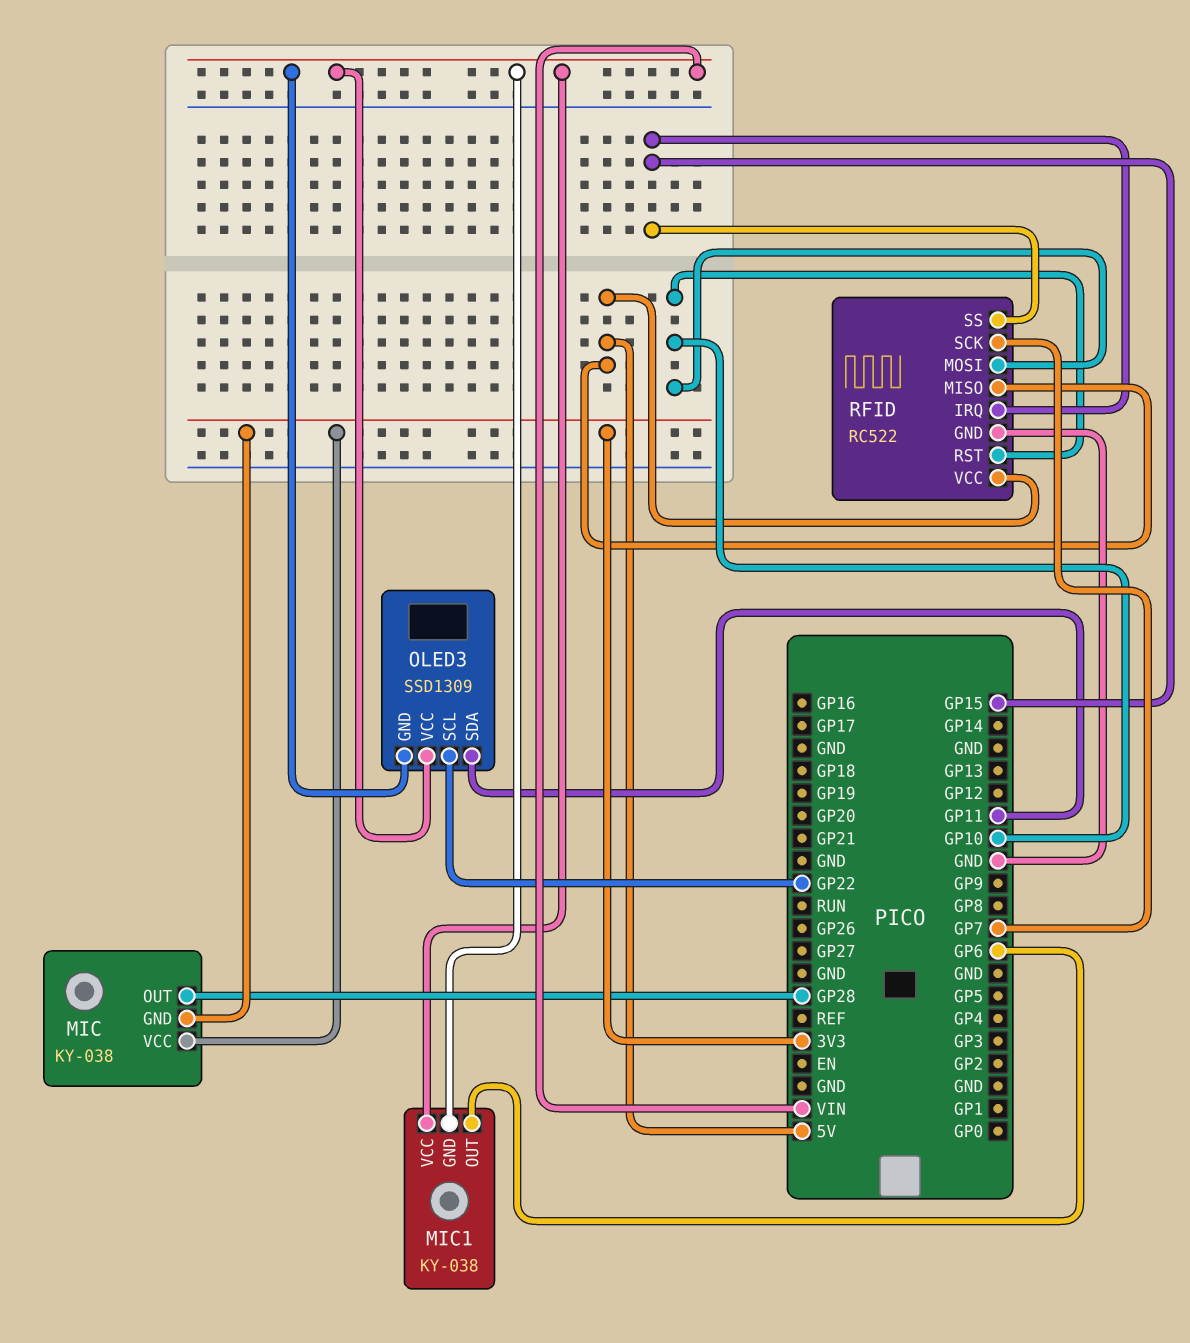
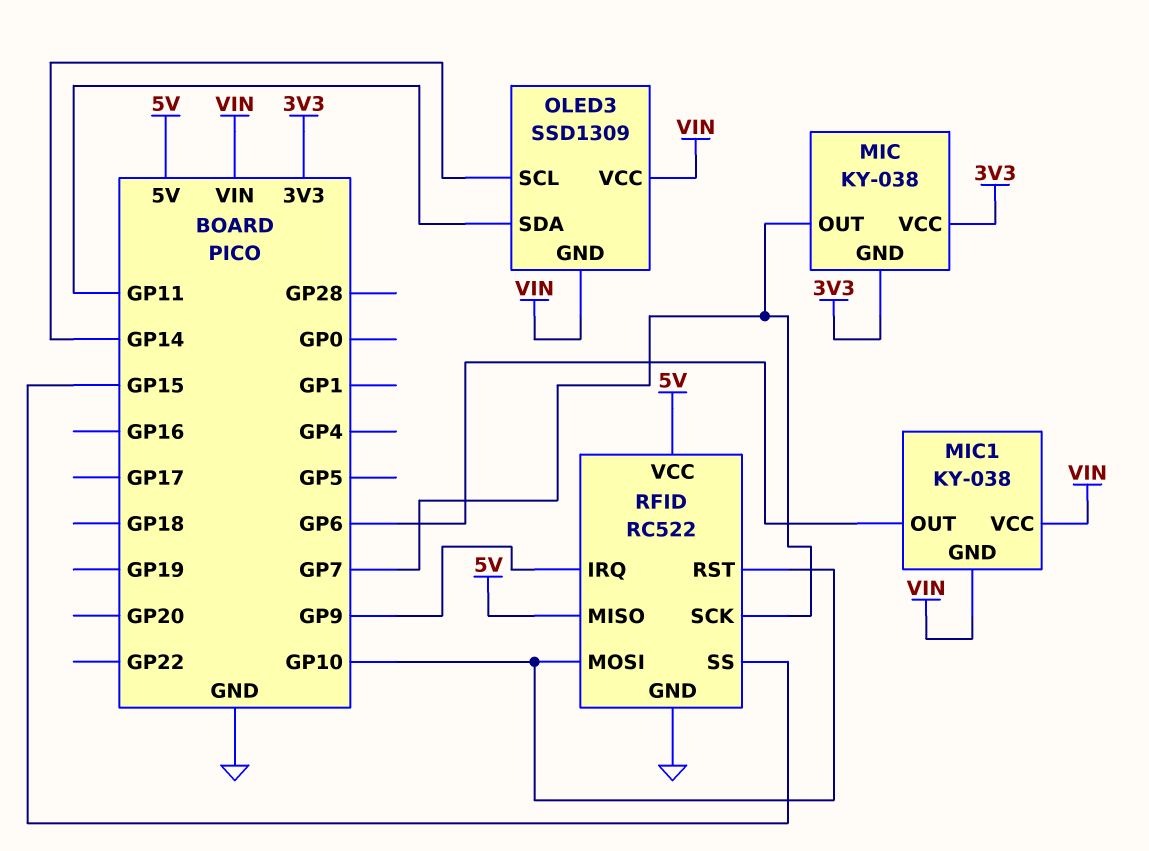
MIC pin OUT: GP28 -> GP7
OLED3 pin SCL: GP22 -> GP14
RFID pin IRQ: GP15 -> GP9

